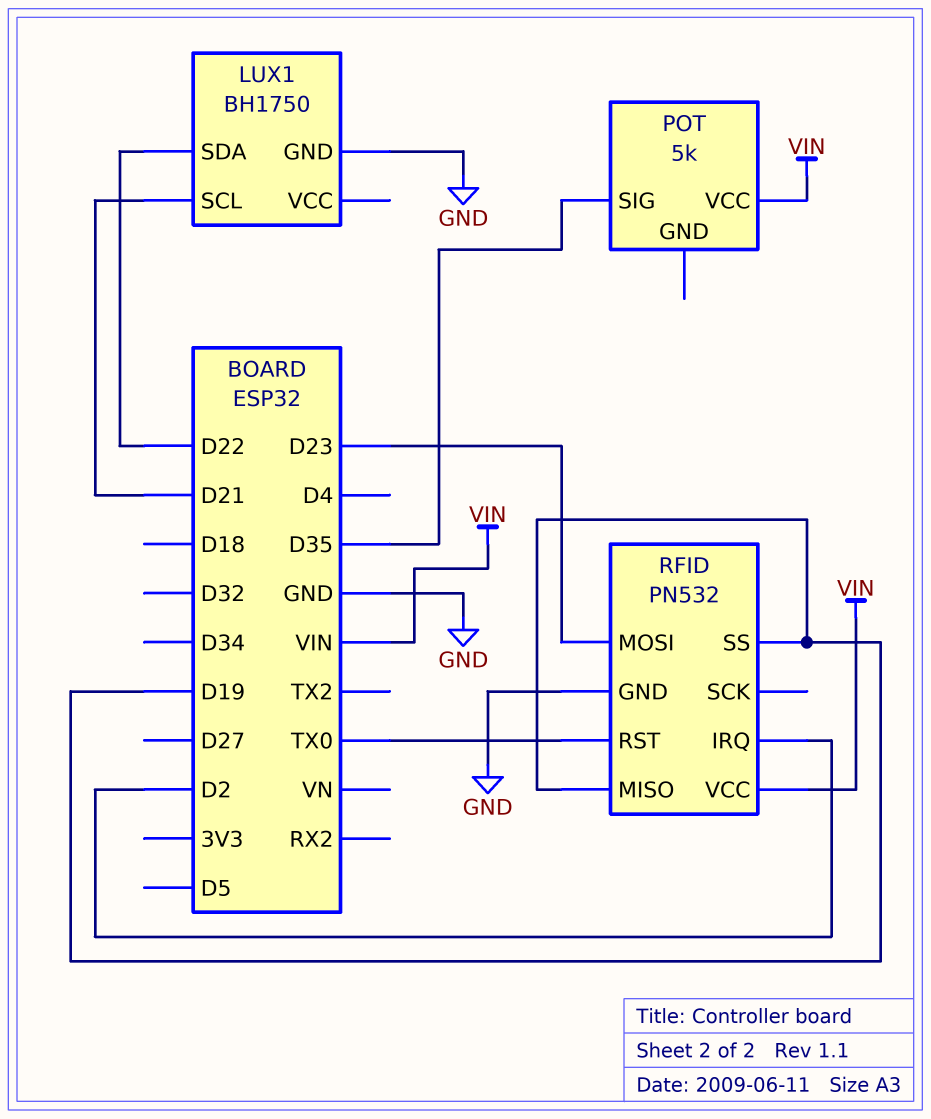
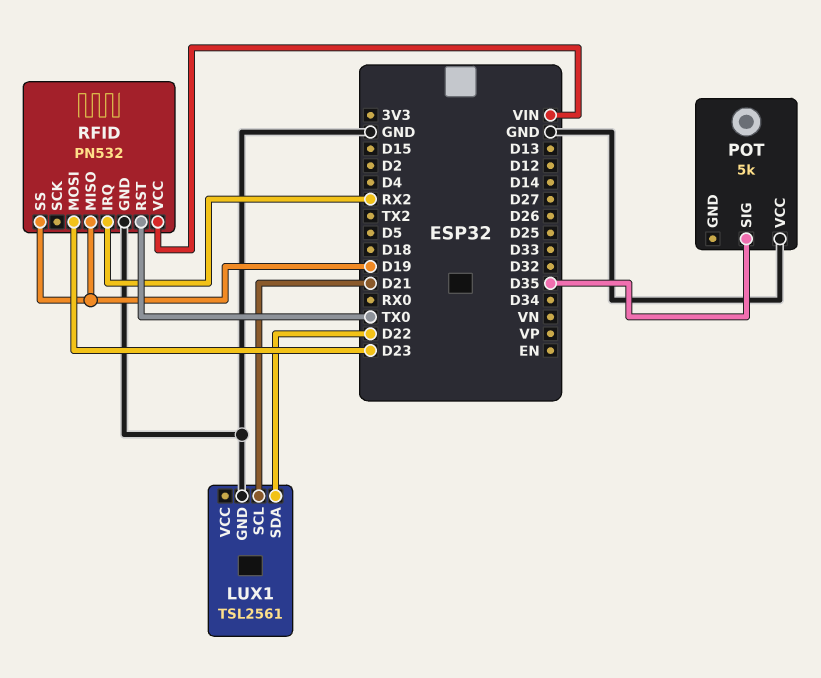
LUX1: BH1750 -> TSL2561
POT pin VCC: VIN -> GND
RFID pin IRQ: D2 -> RX2

